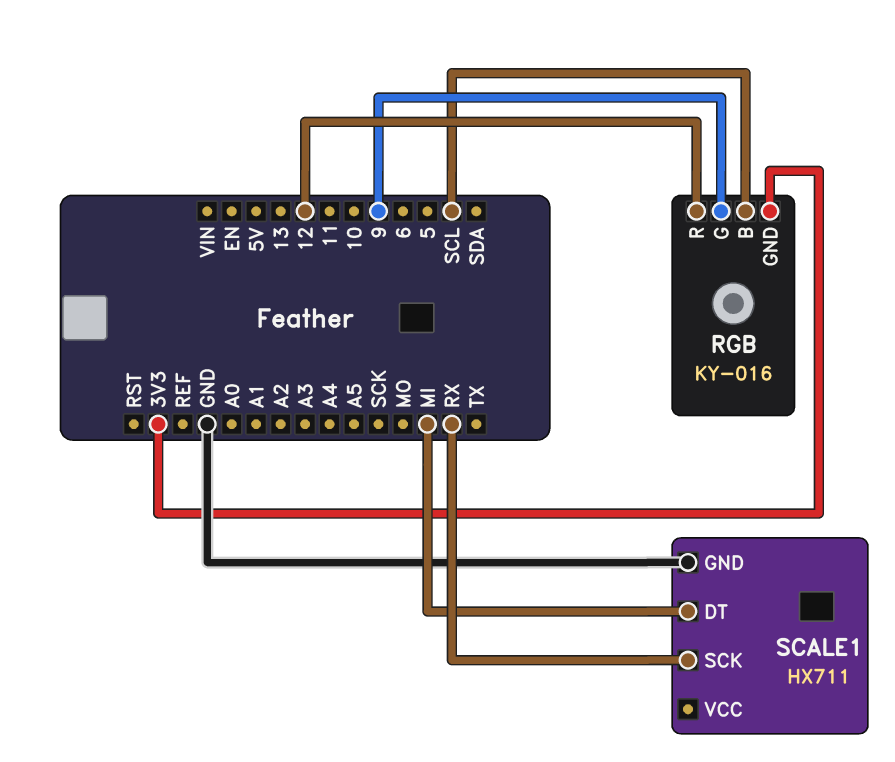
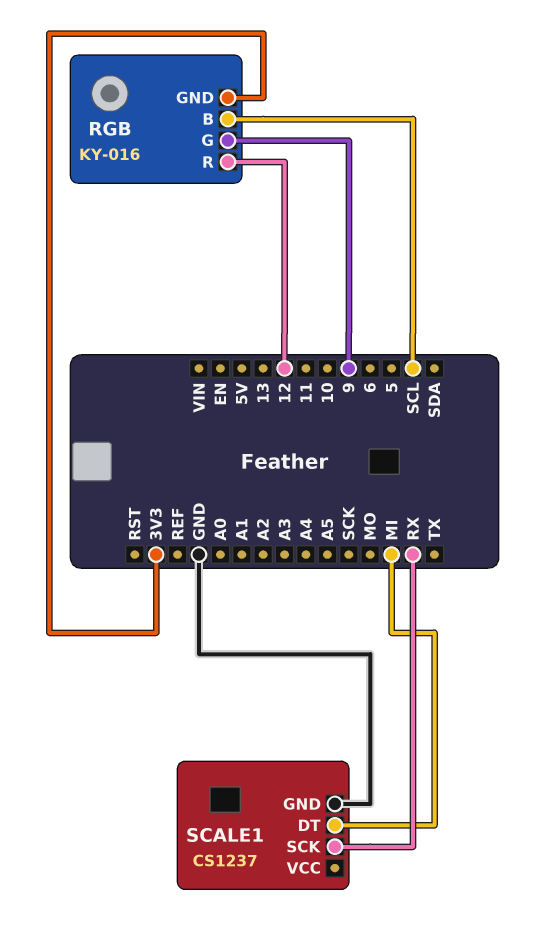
SCALE1: HX711 -> CS1237

